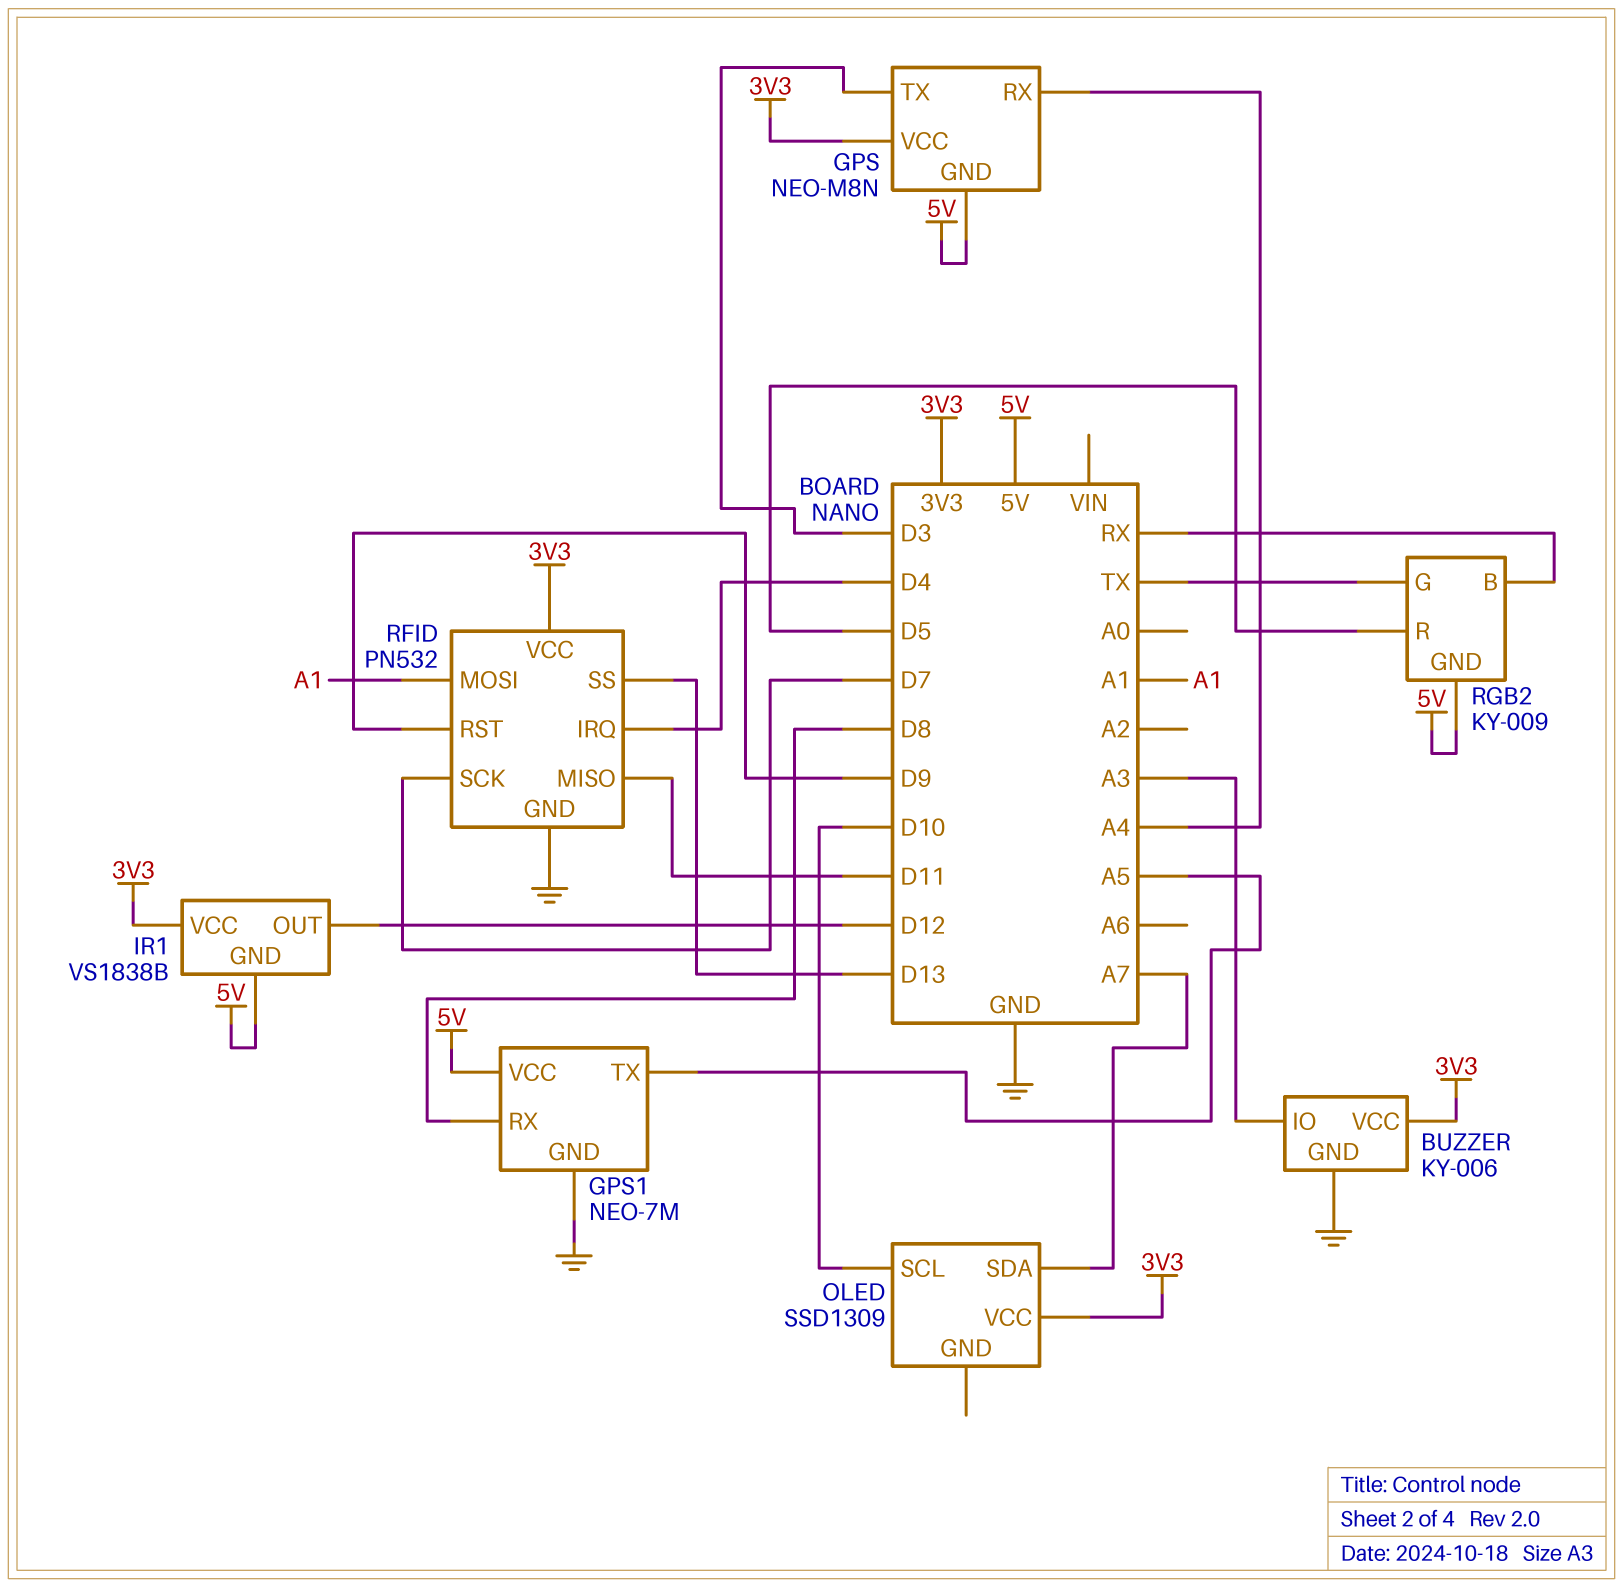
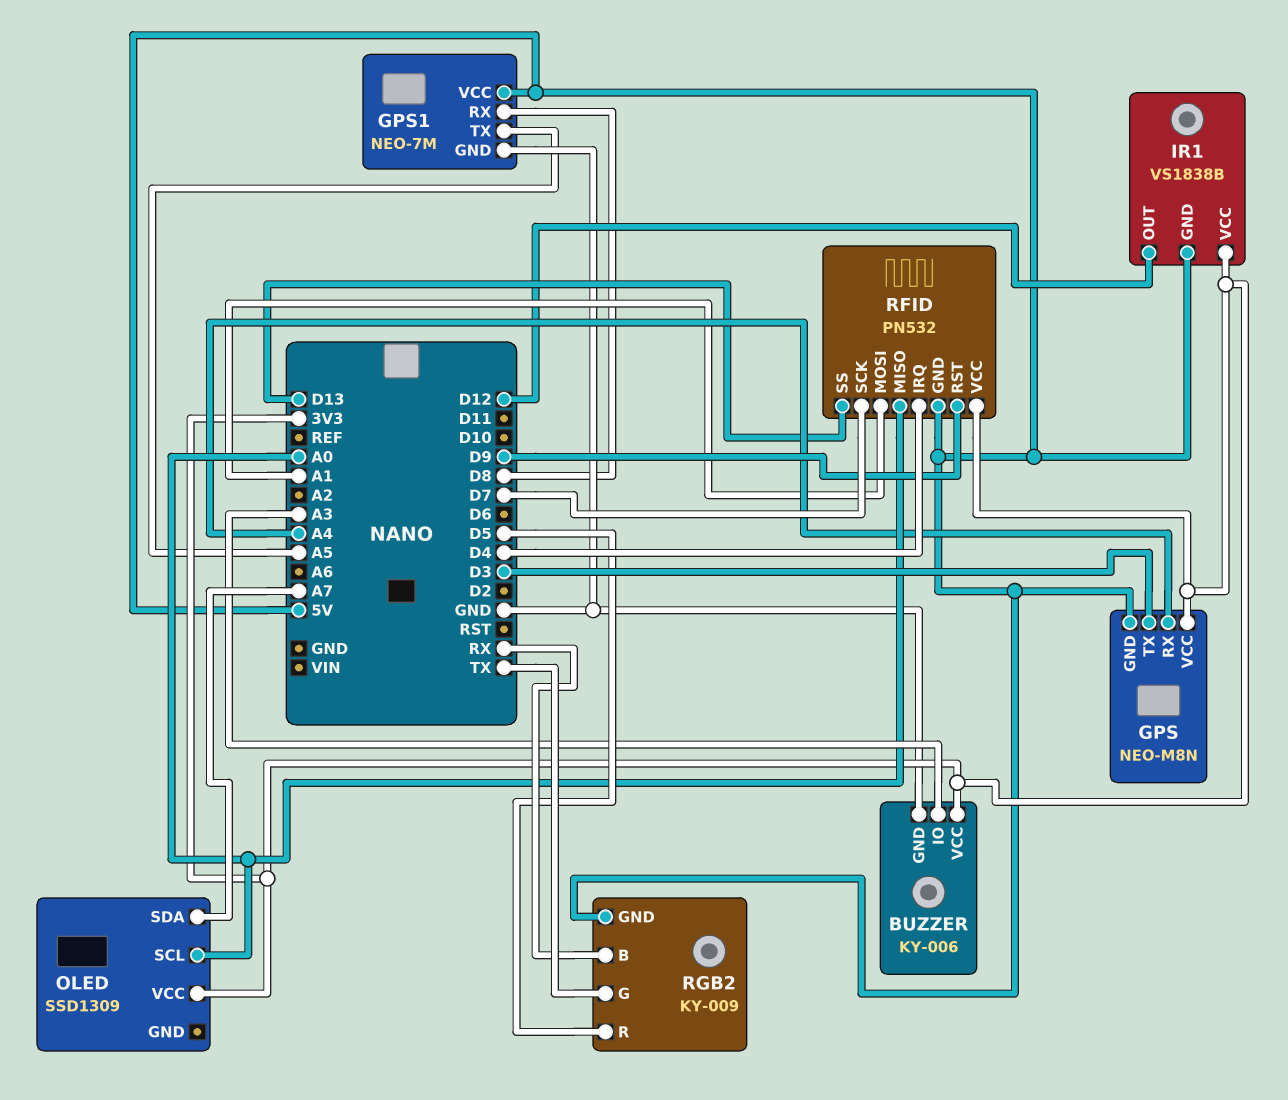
OLED pin SCL: D10 -> A0
RFID pin GND: GND -> 5V
RFID pin MISO: D11 -> A0

